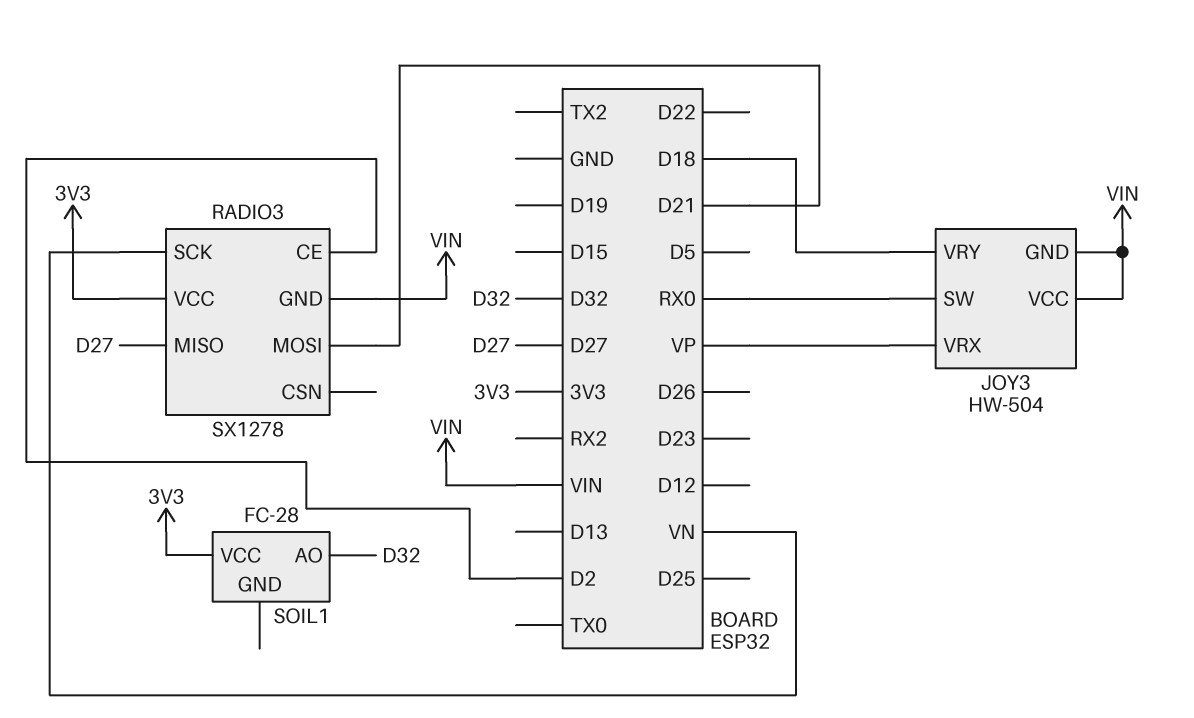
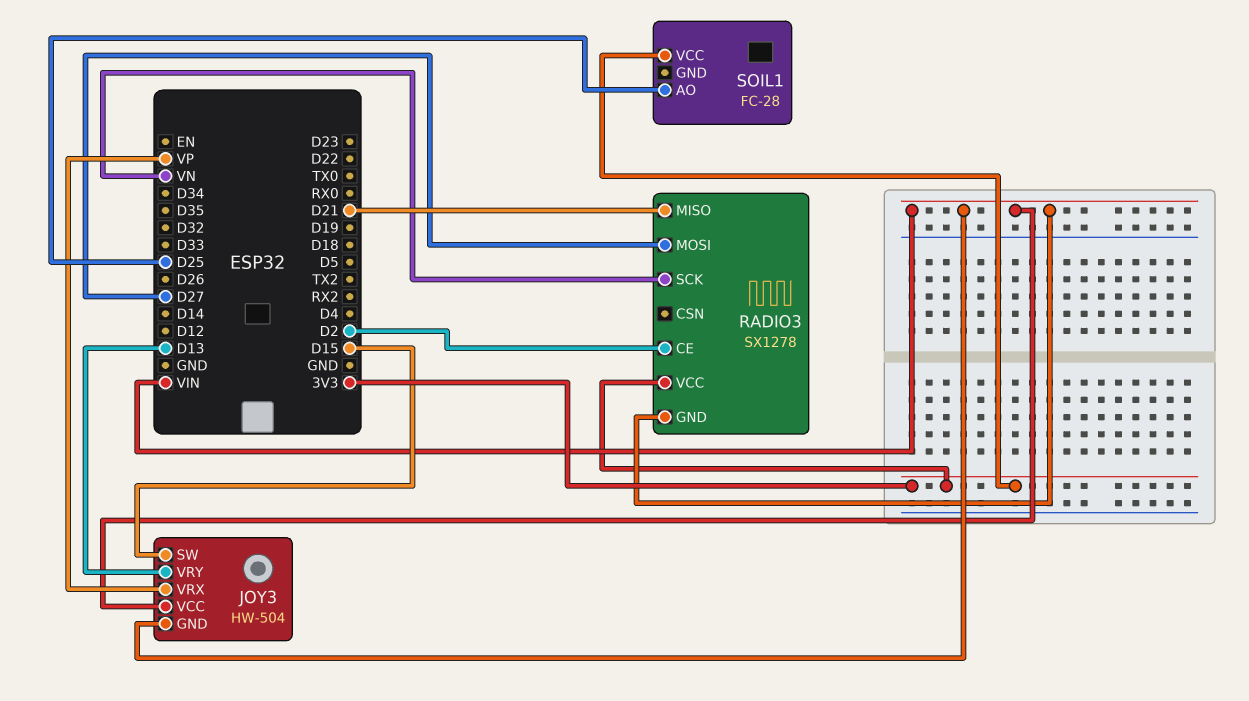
JOY3 pin SW: RX0 -> D15
JOY3 pin VRY: D18 -> D13
RADIO3 pin MISO: D27 -> D21
RADIO3 pin MOSI: D21 -> D27
SOIL1 pin AO: D32 -> D25

